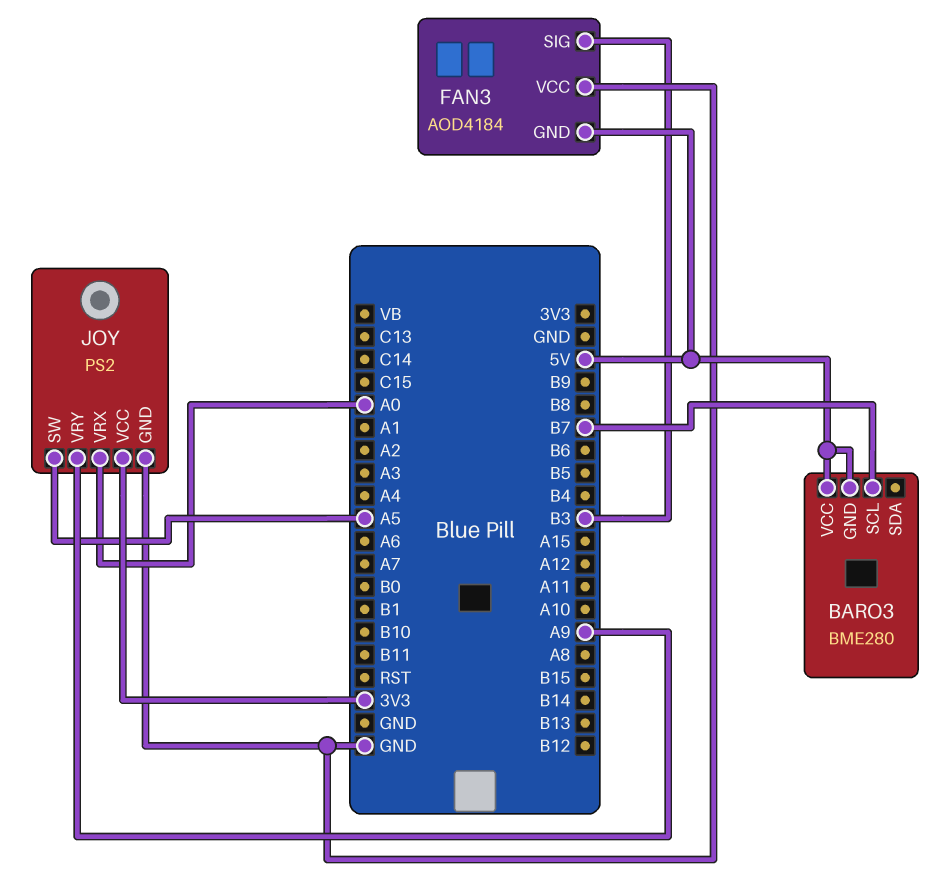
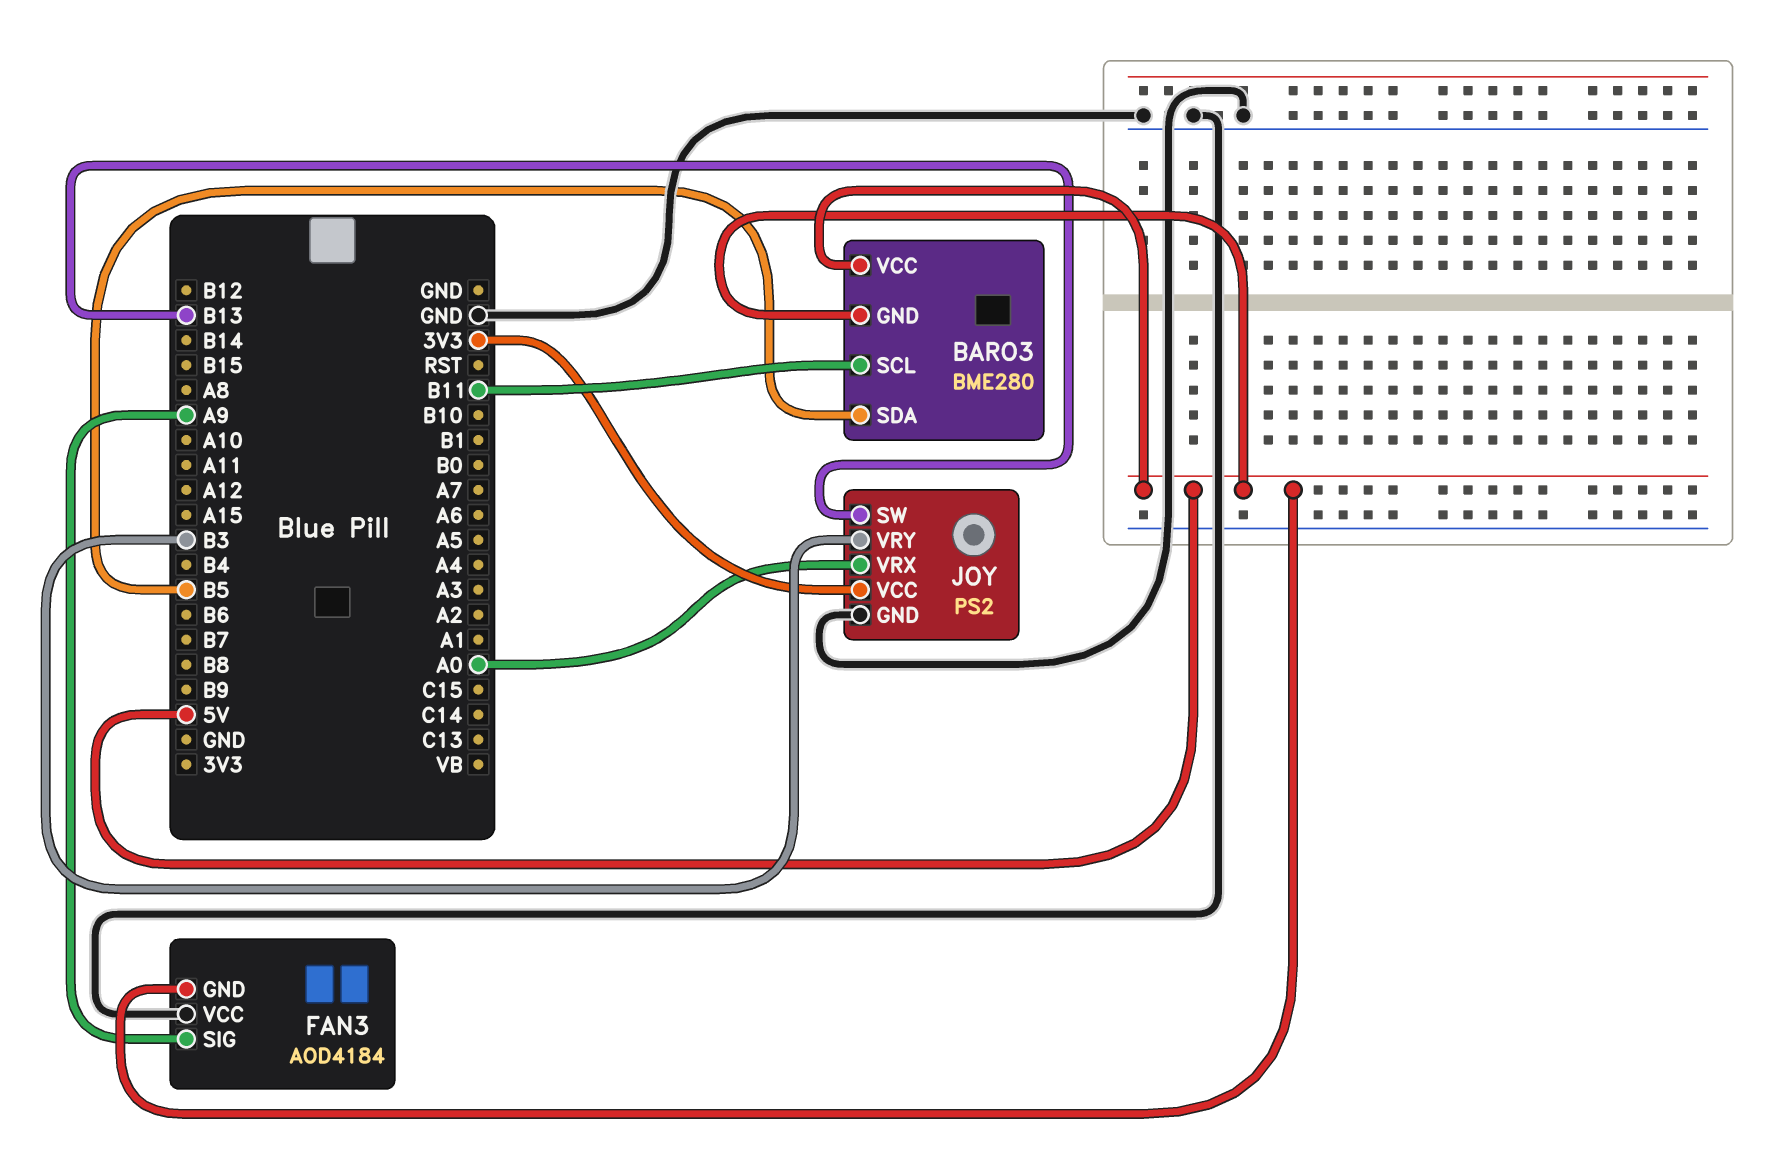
BARO3 pin SCL: B7 -> B11
BARO3 pin SDA: none -> B5
FAN3 pin SIG: B3 -> A9
JOY pin SW: A5 -> B13
JOY pin VRY: A9 -> B3

